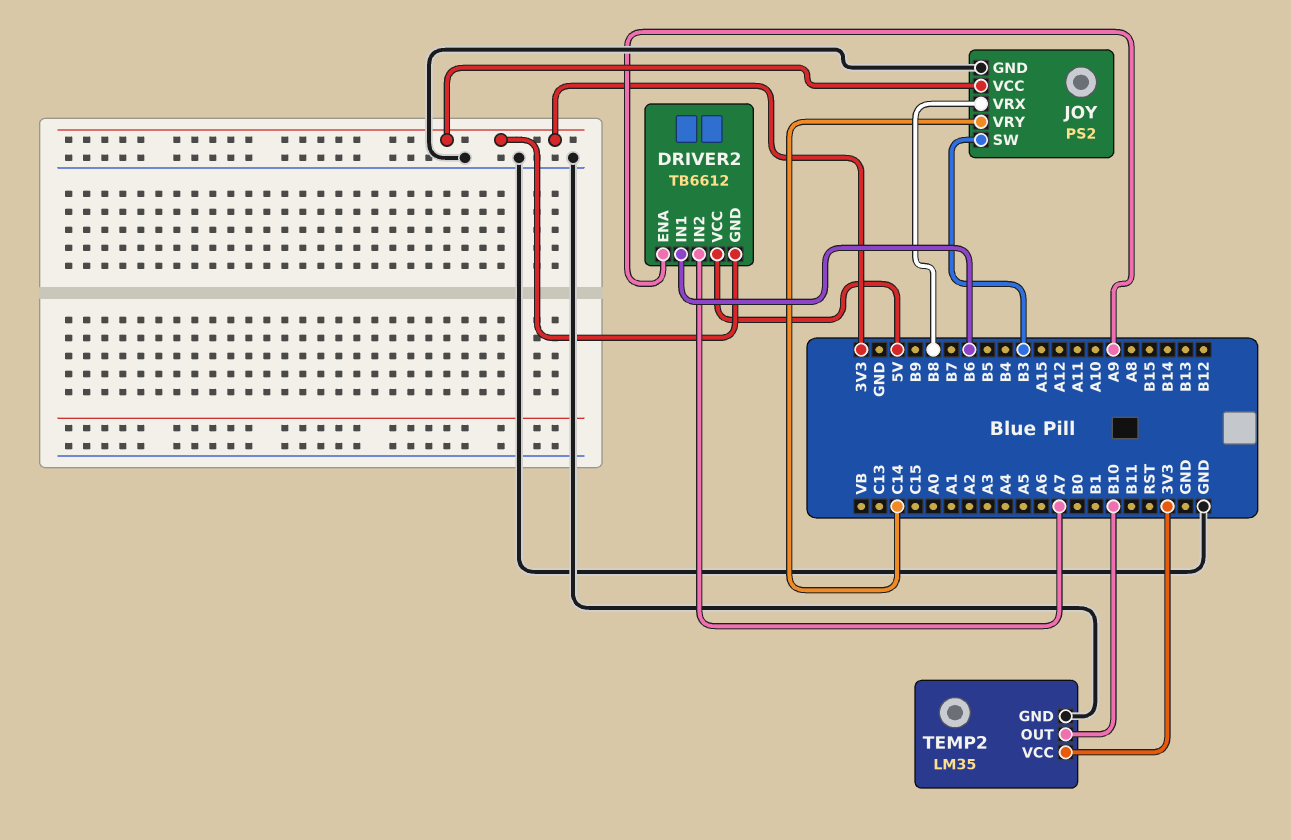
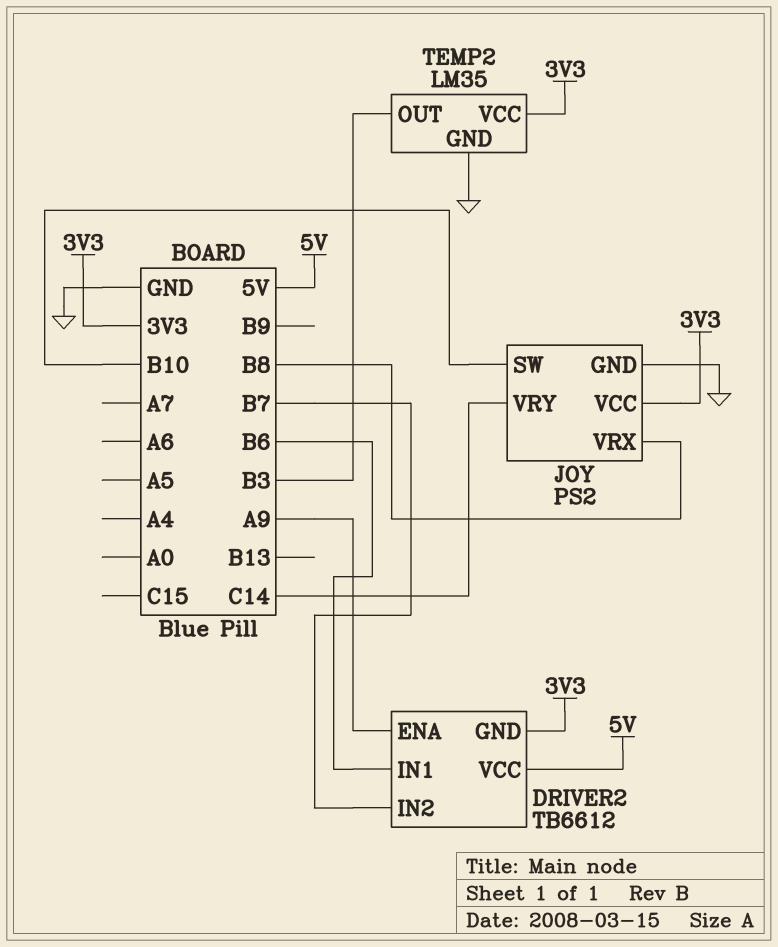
DRIVER2 pin IN2: A7 -> B7
JOY pin SW: B3 -> B10
TEMP2 pin OUT: B10 -> B3

